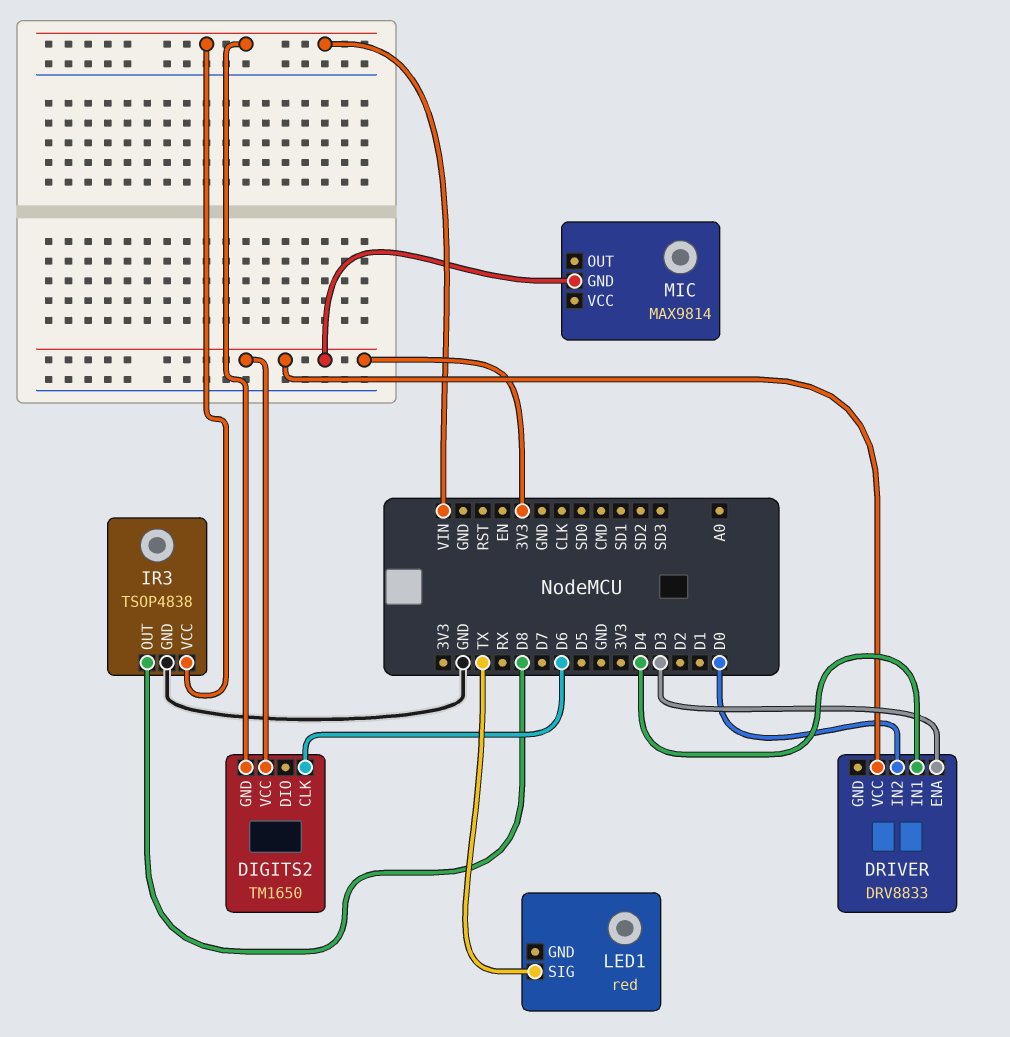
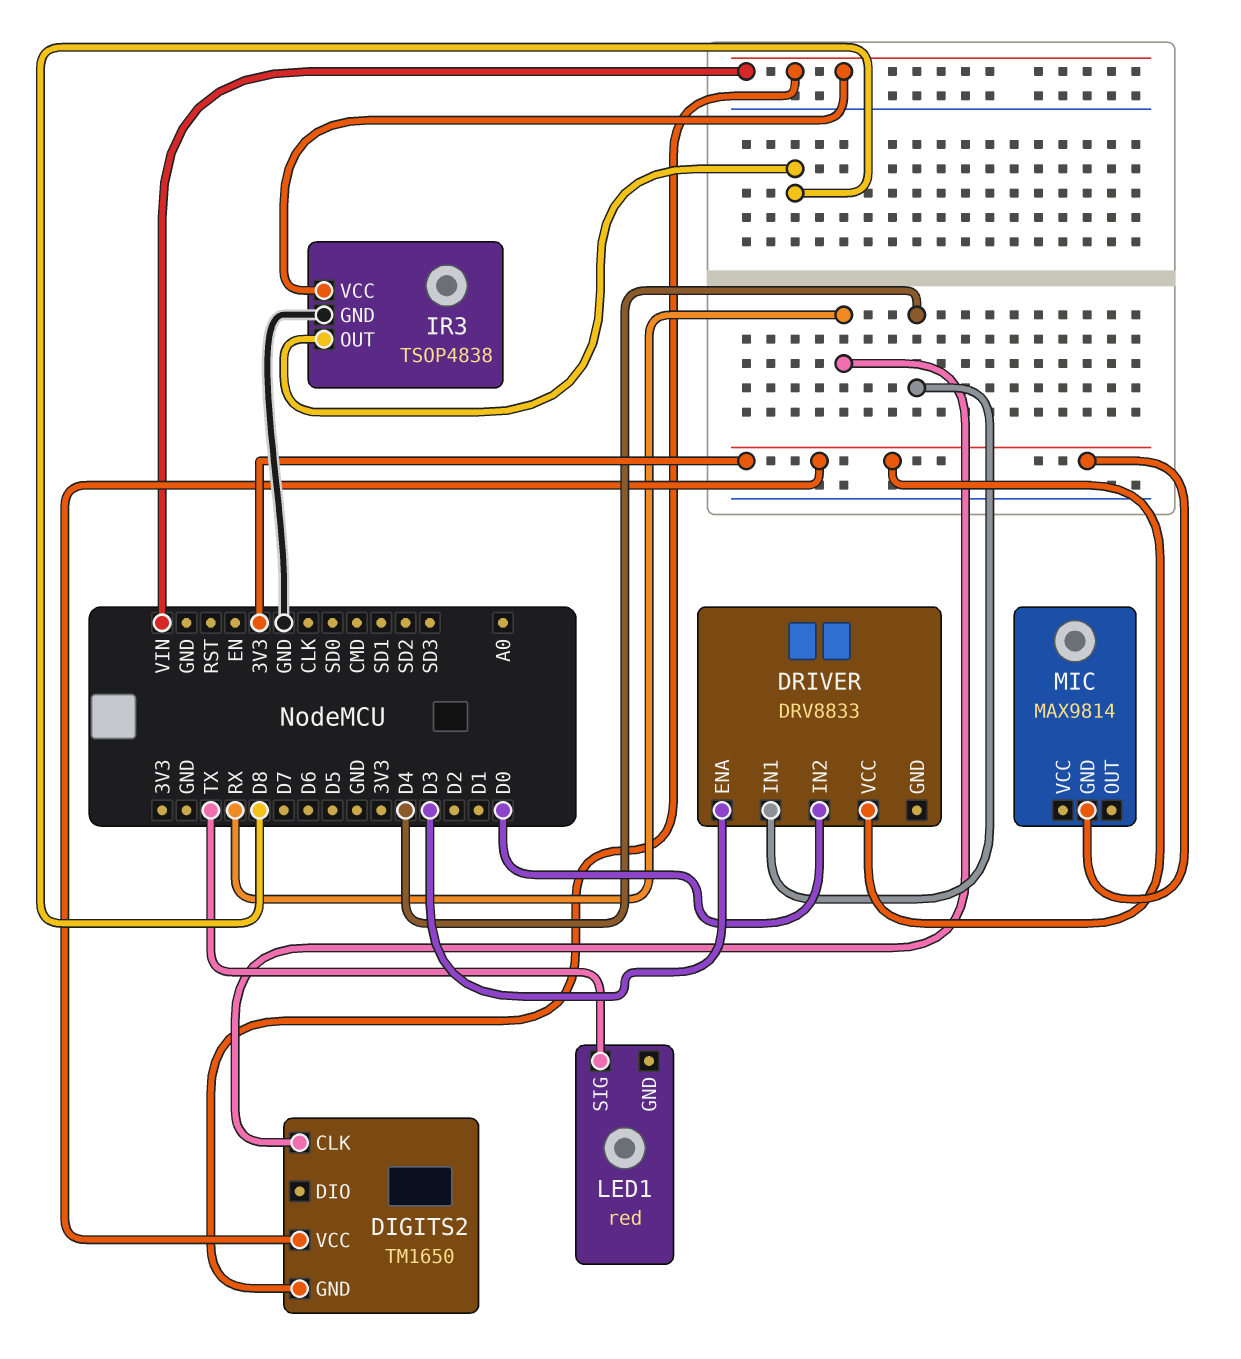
DIGITS2 pin CLK: D6 -> RX

